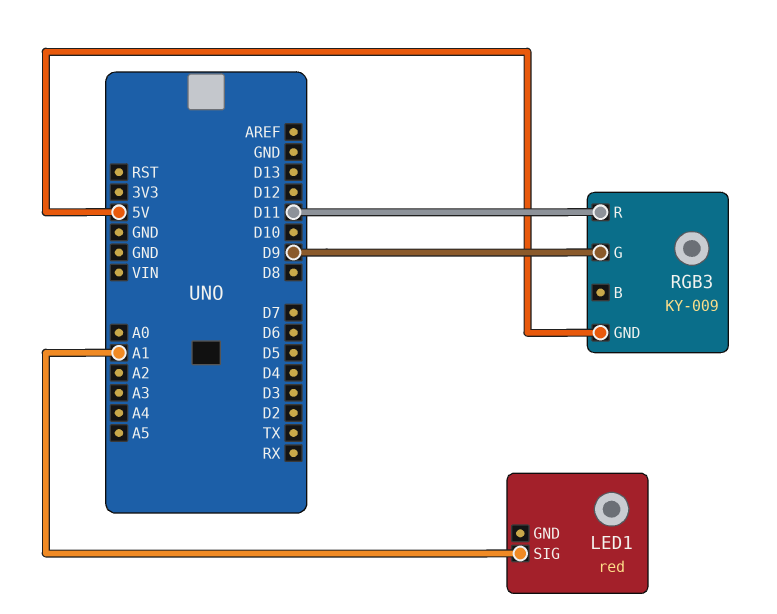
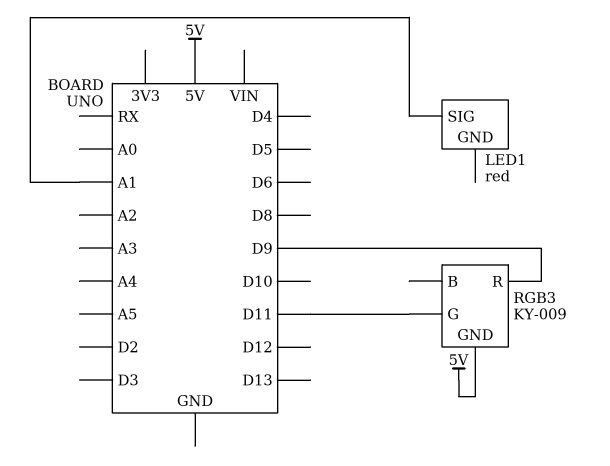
RGB3 pin G: D9 -> D11
RGB3 pin R: D11 -> D9

